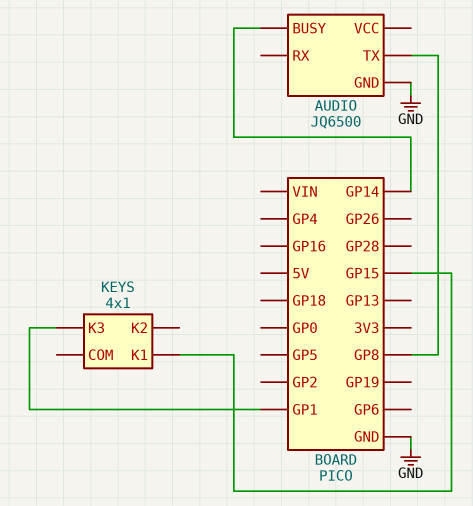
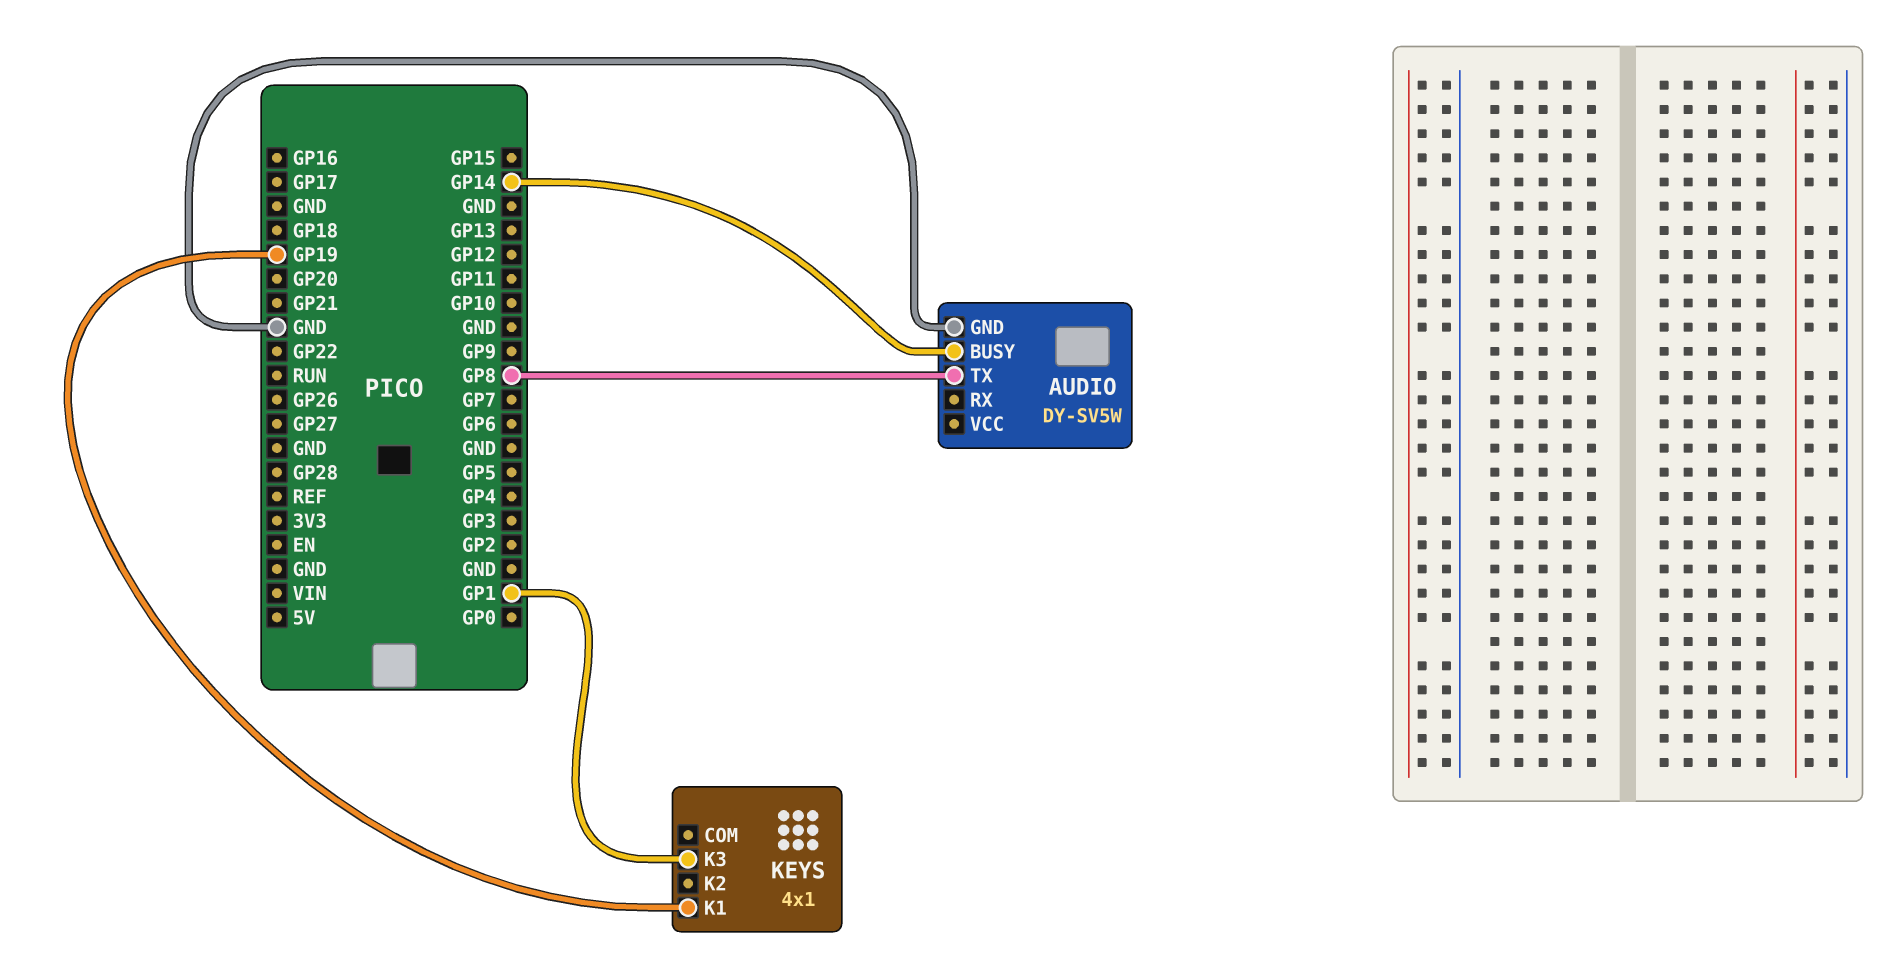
AUDIO: JQ6500 -> DY-SV5W
KEYS pin K1: GP15 -> GP19

